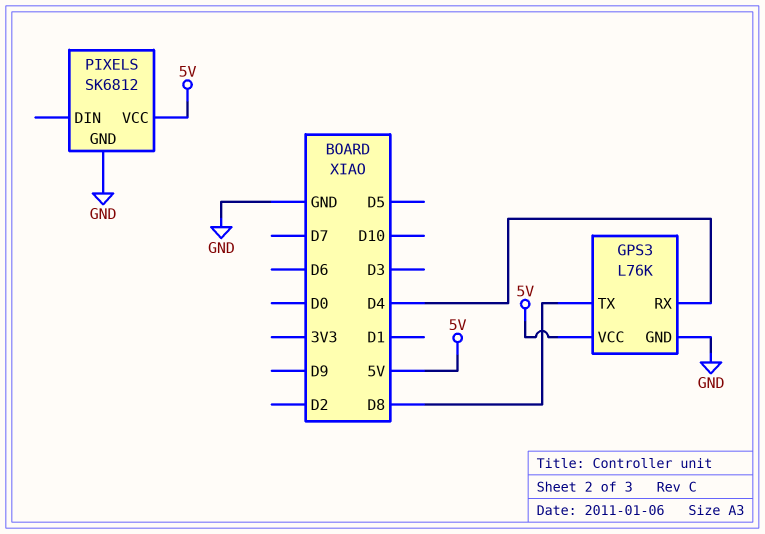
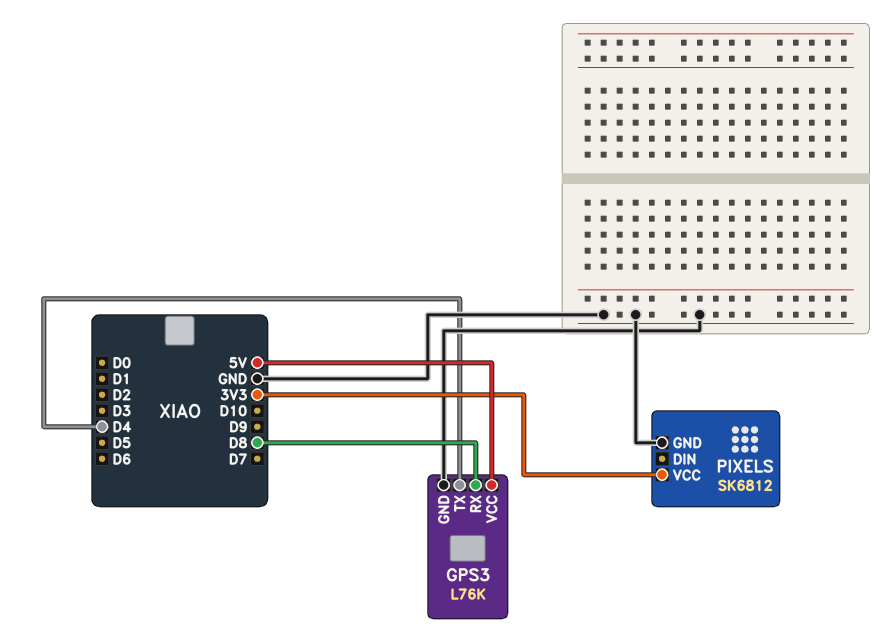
GPS3 pin RX: D4 -> D8
GPS3 pin TX: D8 -> D4
PIXELS pin VCC: 5V -> 3V3

